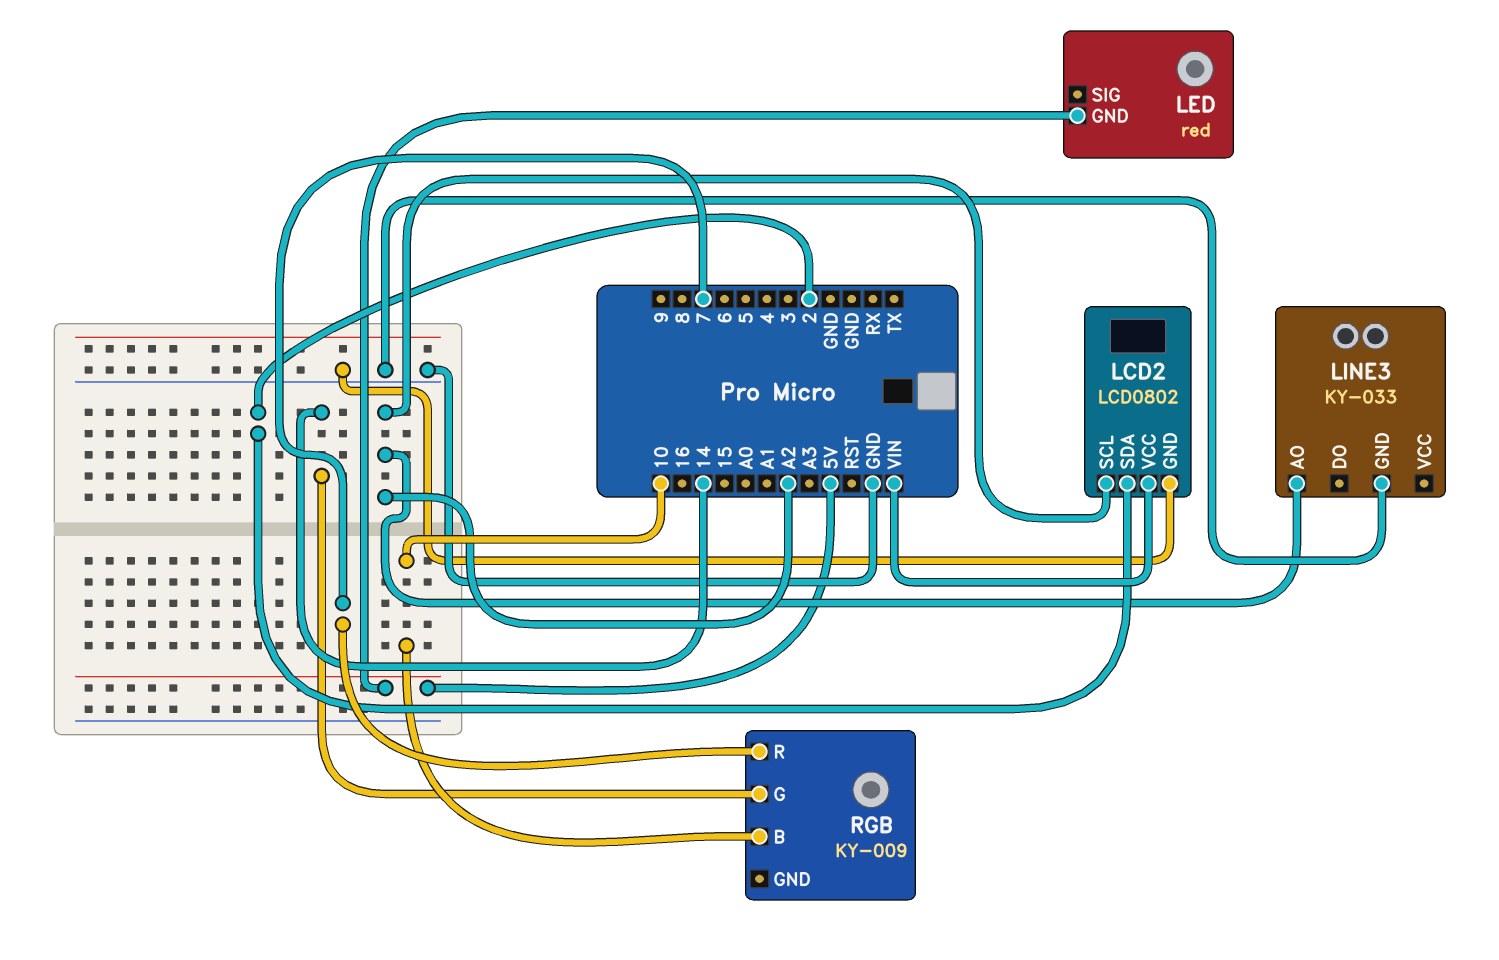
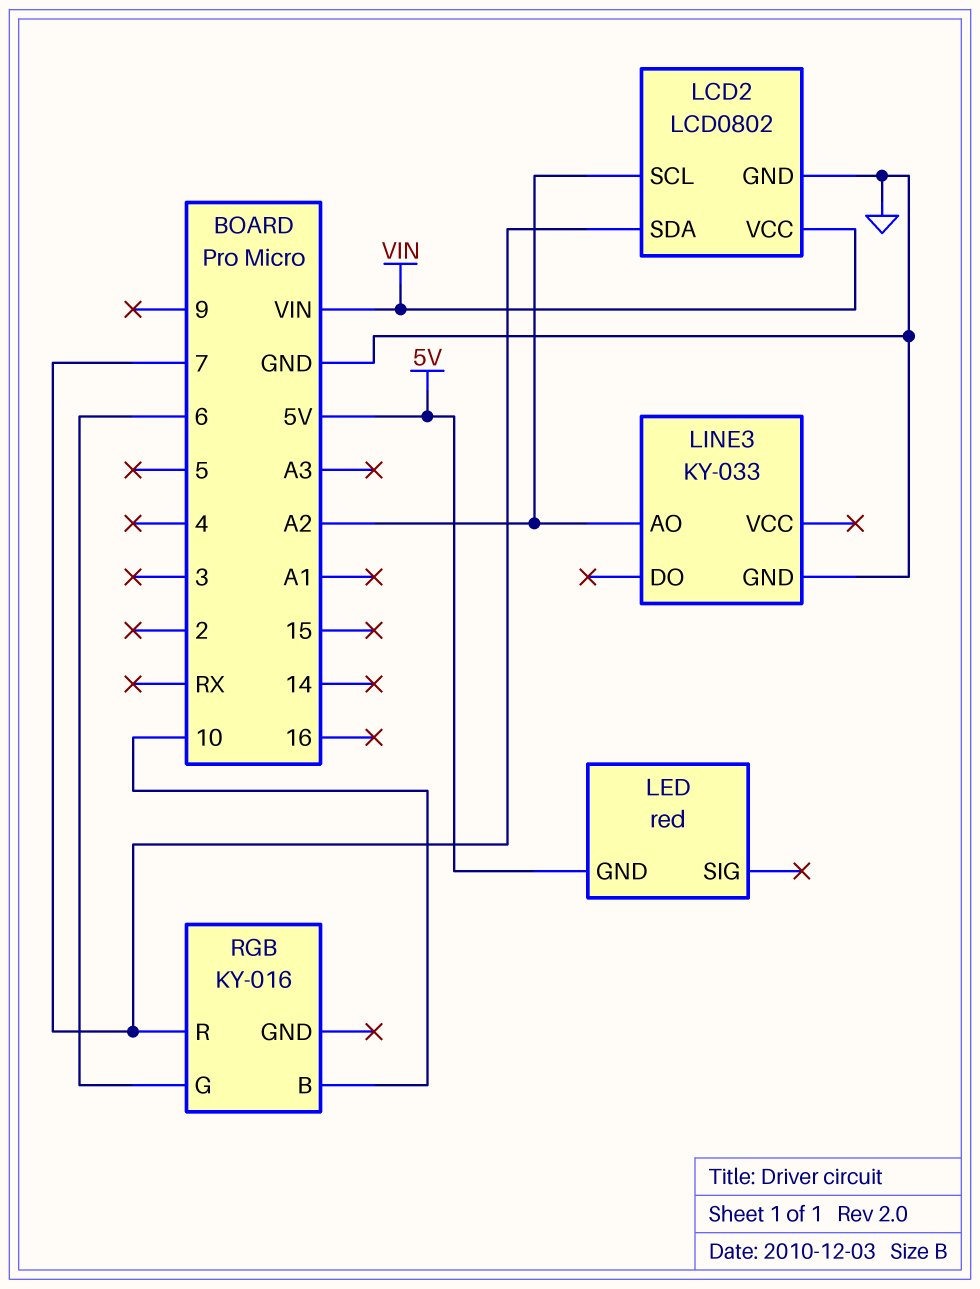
LCD2 pin SDA: 2 -> 7
RGB: KY-009 -> KY-016
RGB pin G: 14 -> 6

